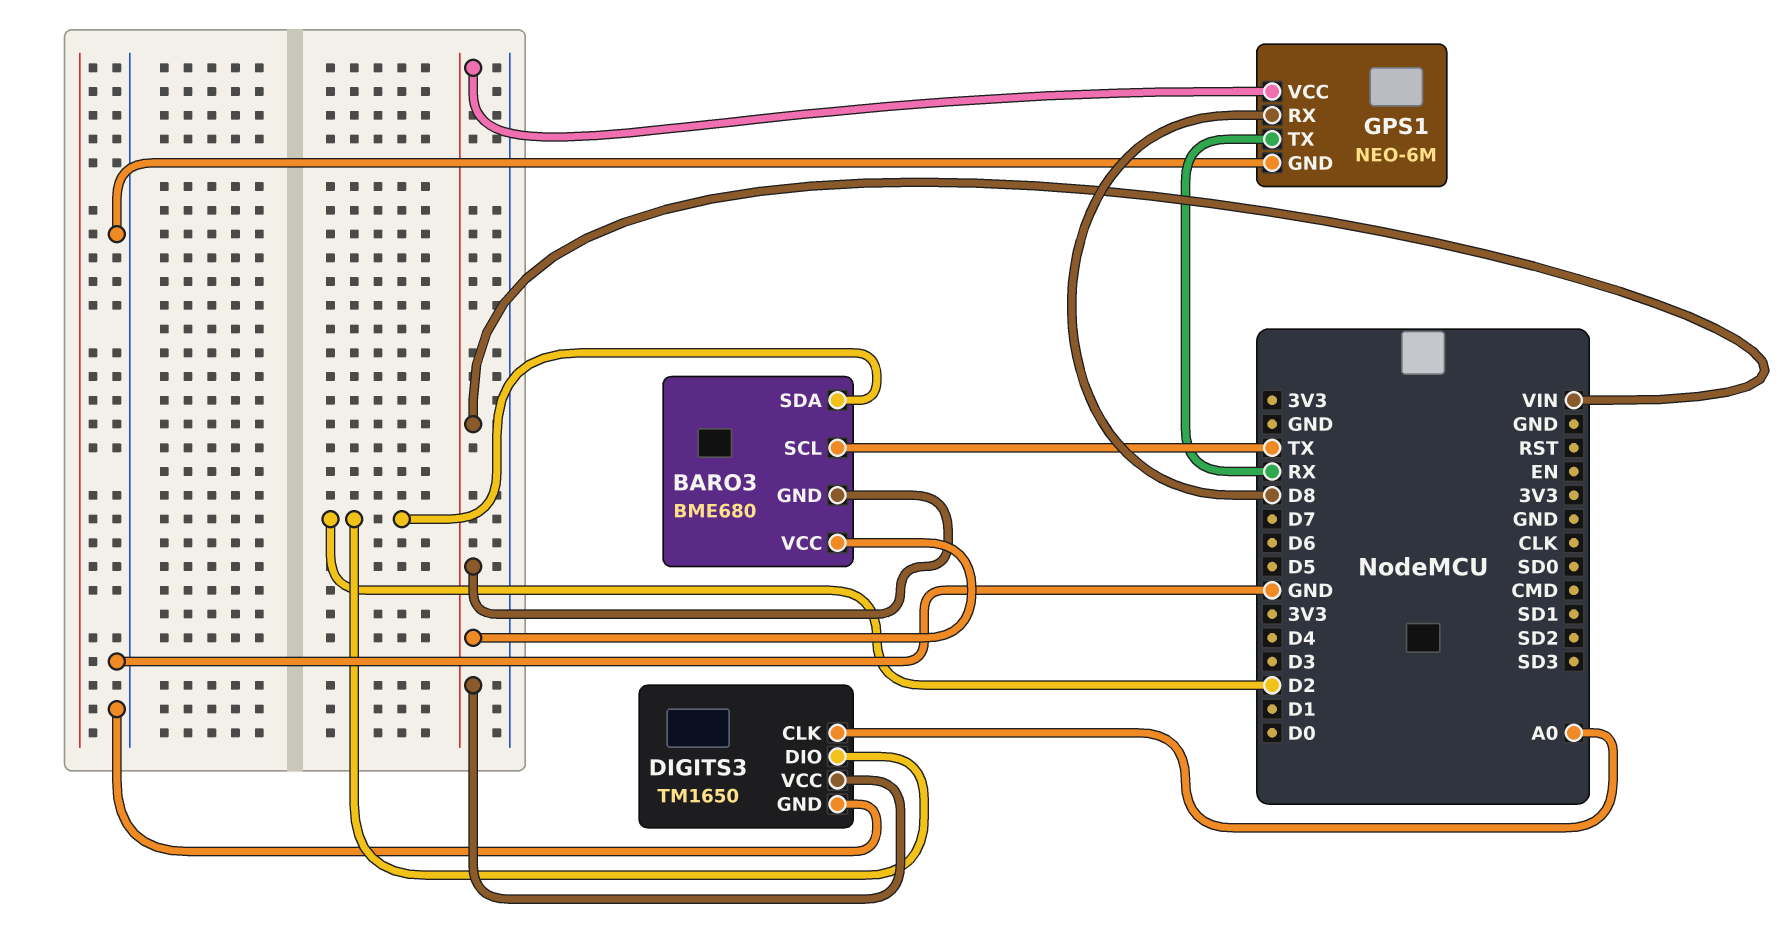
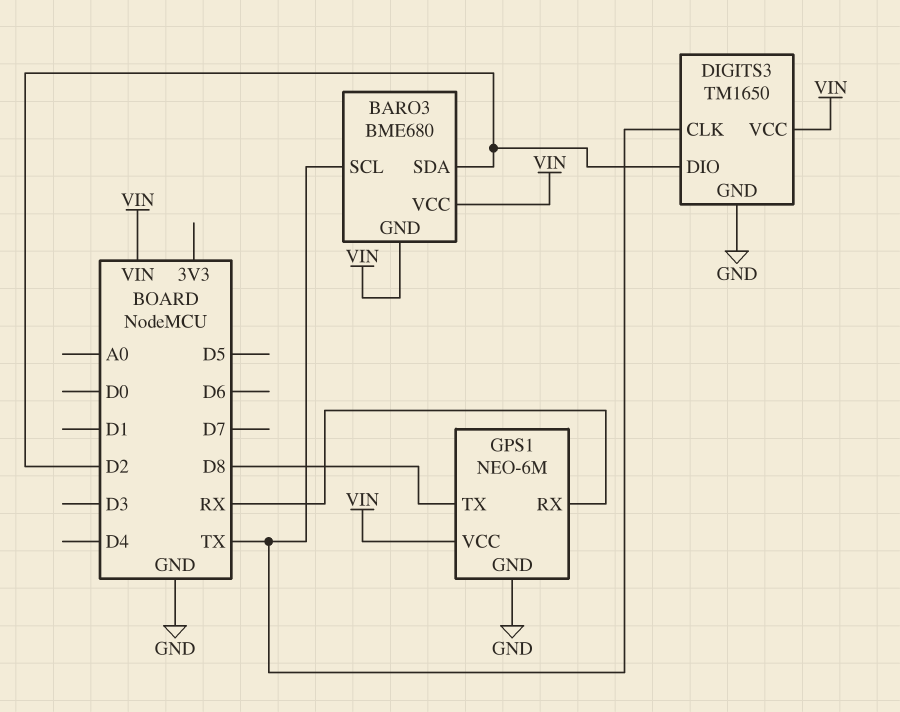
DIGITS3 pin CLK: A0 -> TX
GPS1 pin RX: D8 -> RX
GPS1 pin TX: RX -> D8

